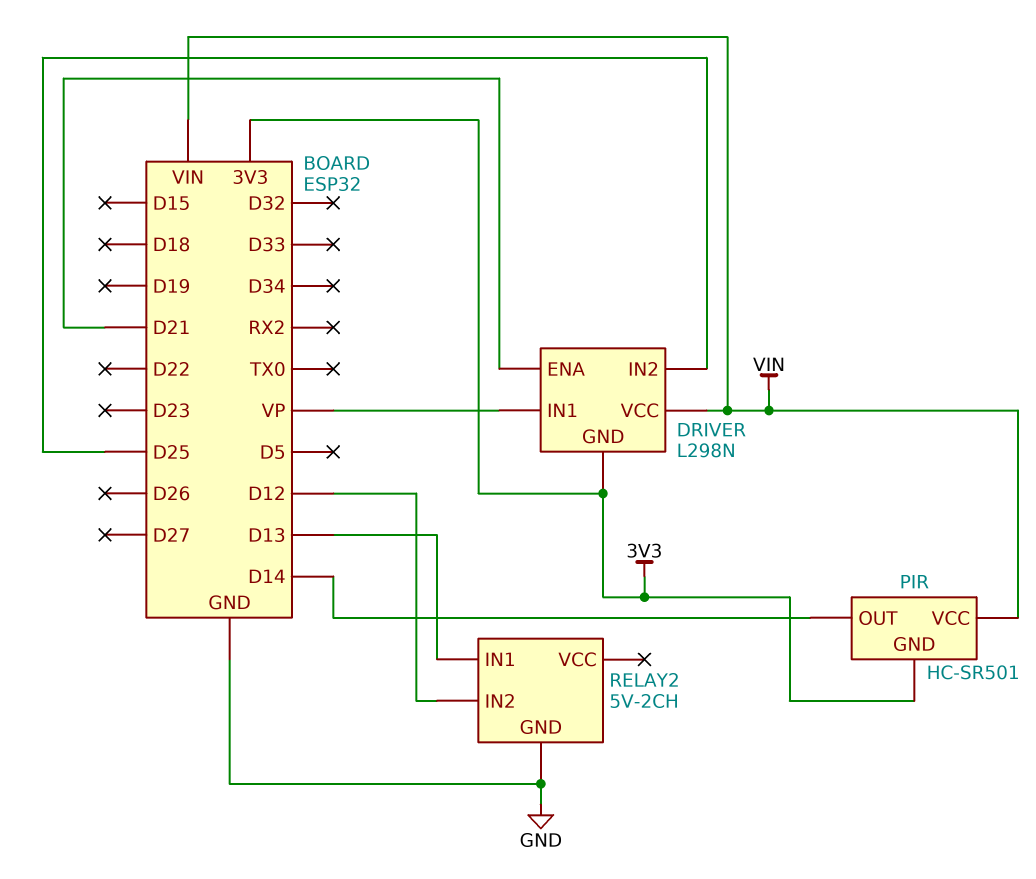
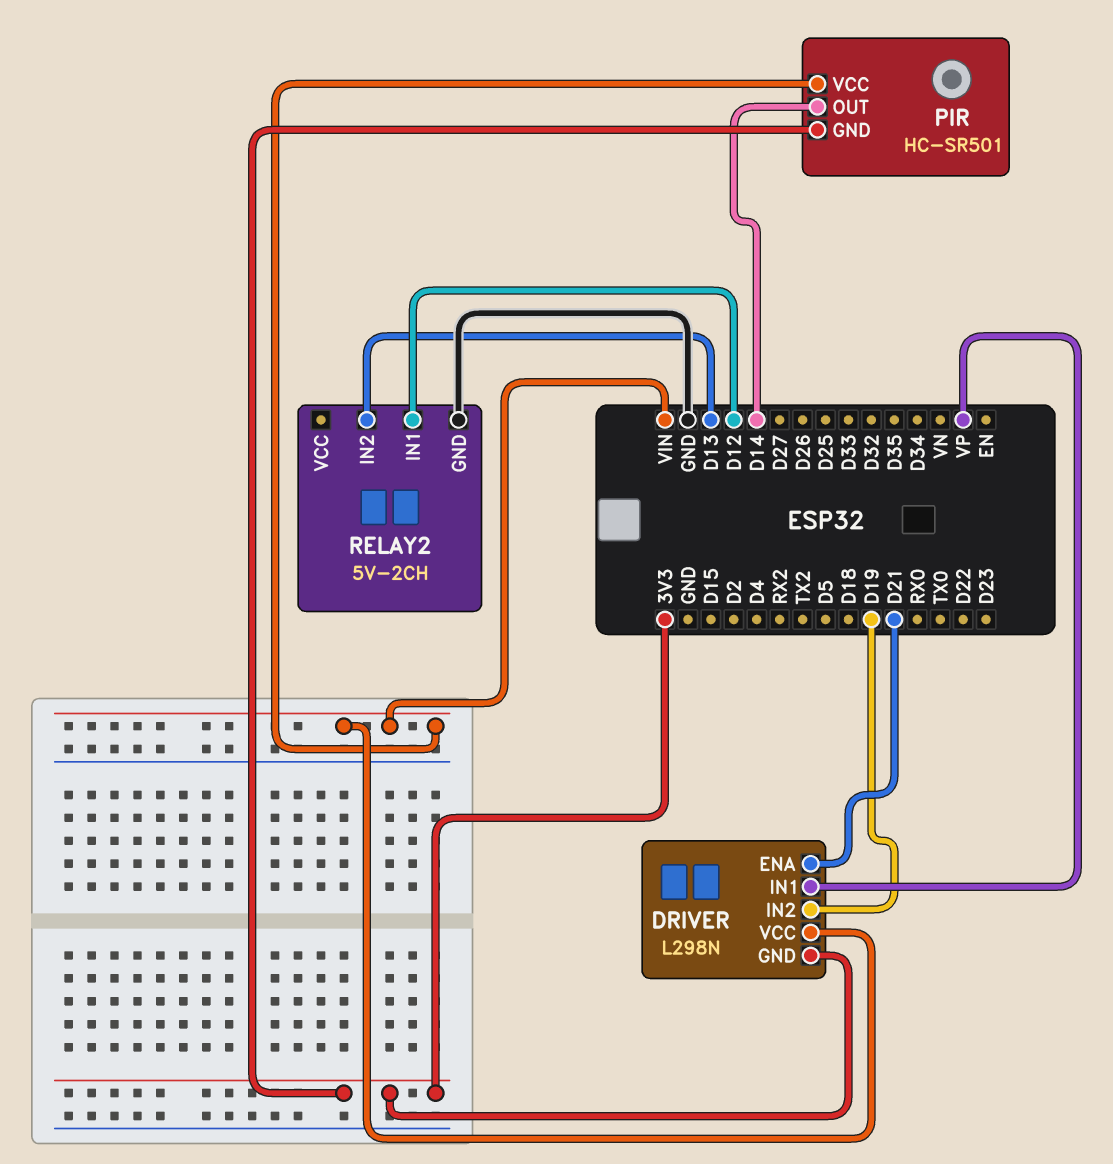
DRIVER pin IN2: D25 -> D19
RELAY2 pin IN1: D13 -> D12
RELAY2 pin IN2: D12 -> D13

